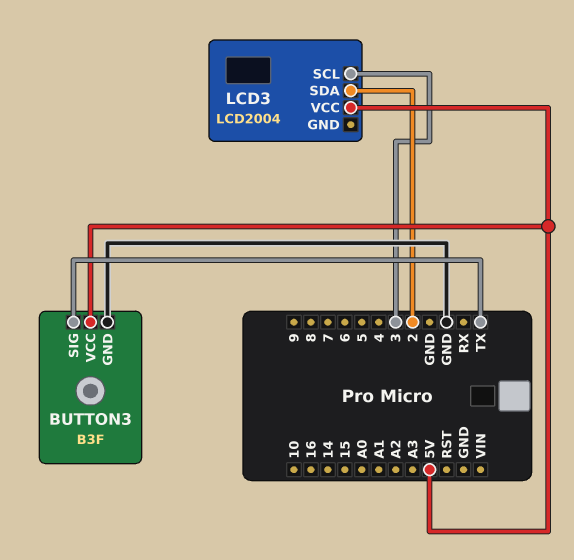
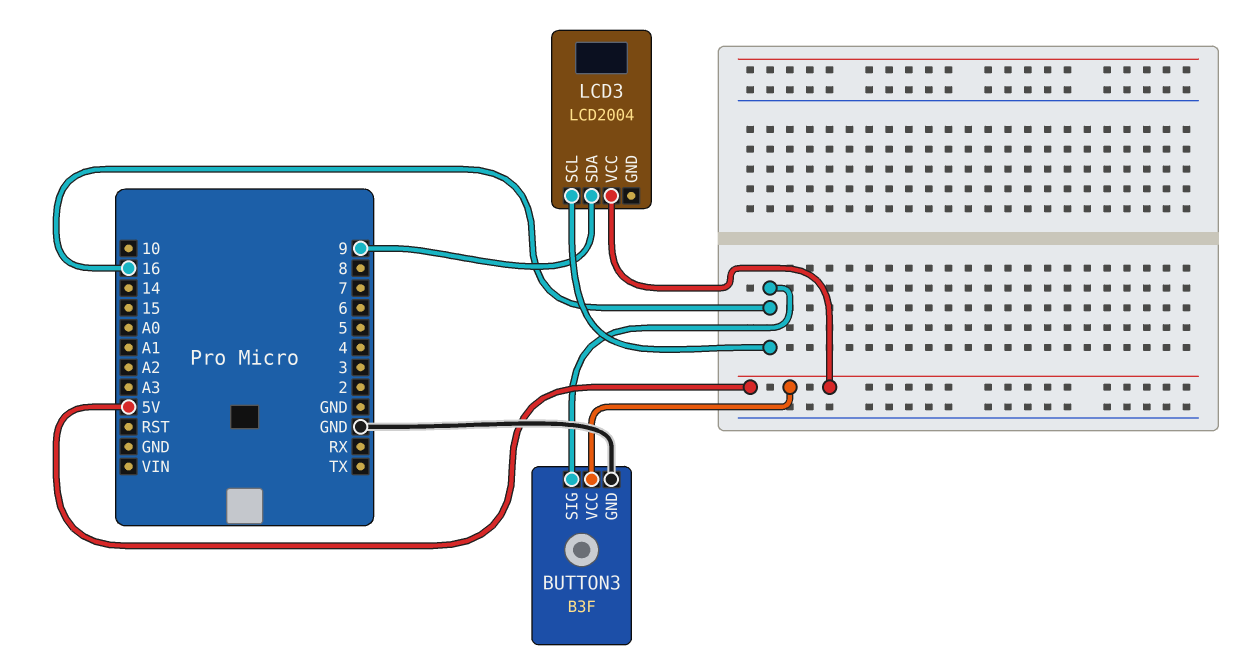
BUTTON3 pin SIG: TX -> 16
LCD3 pin SCL: 3 -> 16
LCD3 pin SDA: 2 -> 9

